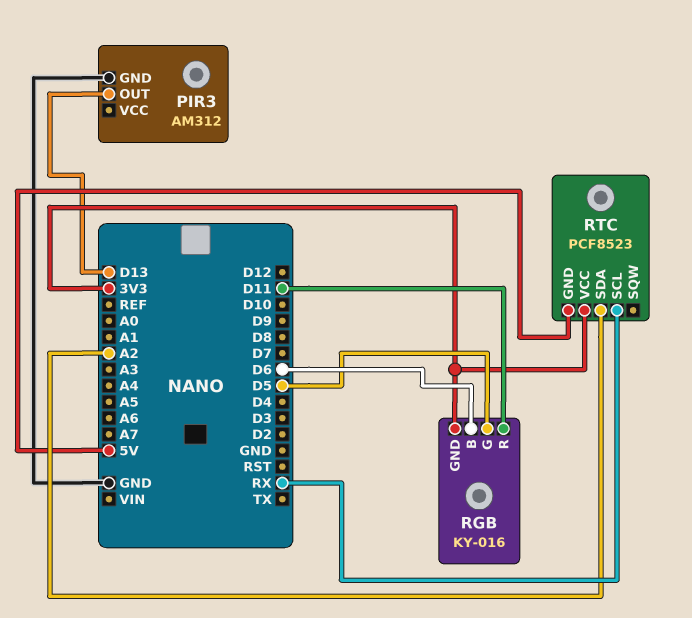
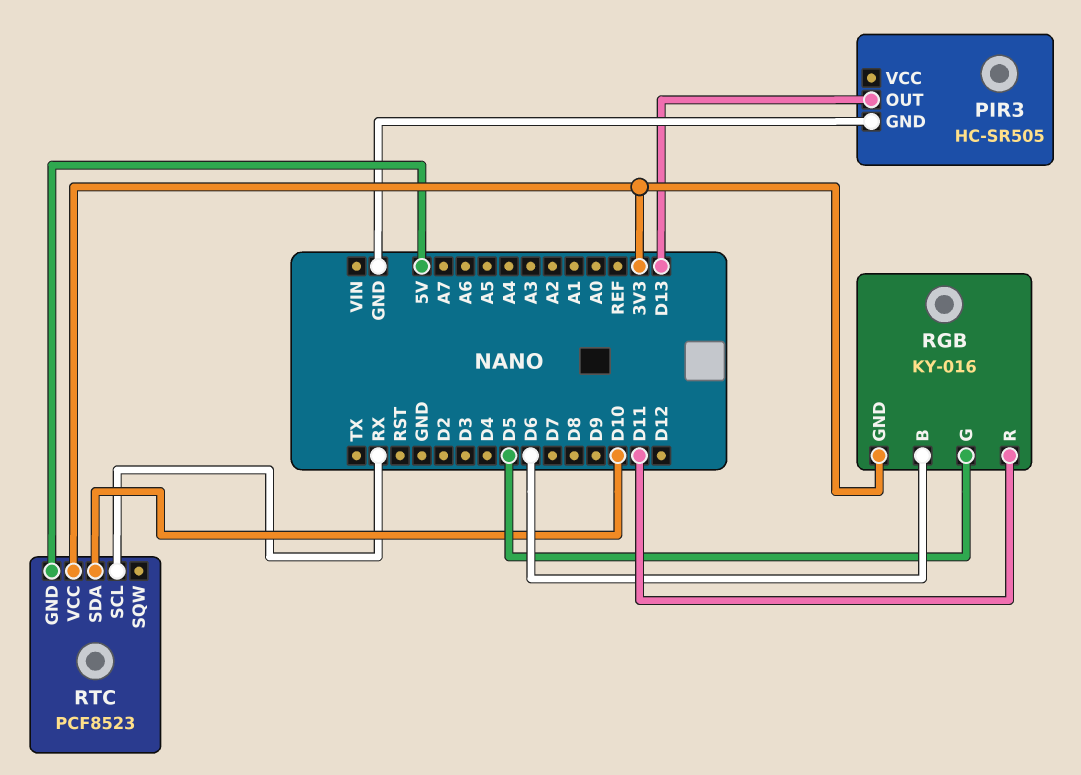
PIR3: AM312 -> HC-SR505
RTC pin SDA: A2 -> D10

